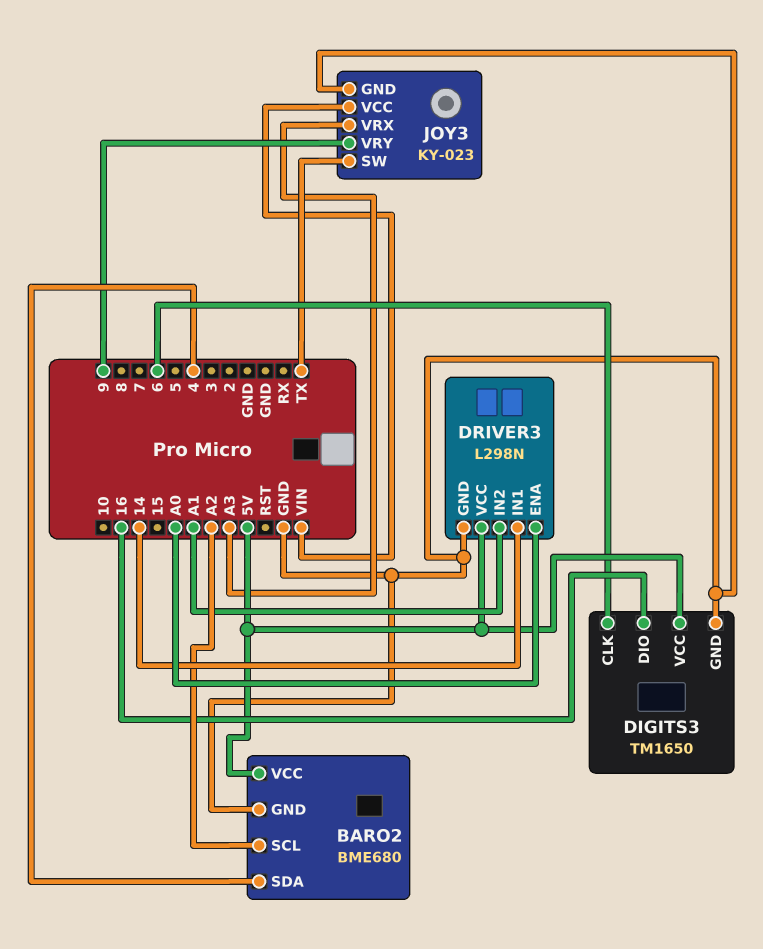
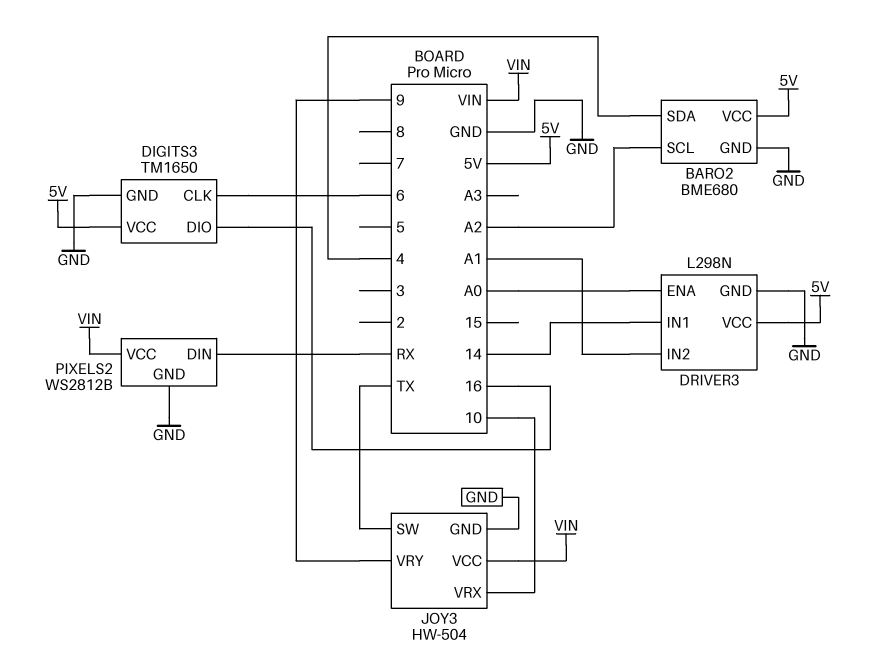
JOY3: KY-023 -> HW-504
JOY3 pin VRX: A3 -> 10
PIXELS2: none -> WS2812B
PIXELS2 pin DIN: none -> RX
PIXELS2 pin GND: none -> GND
PIXELS2 pin VCC: none -> VIN

